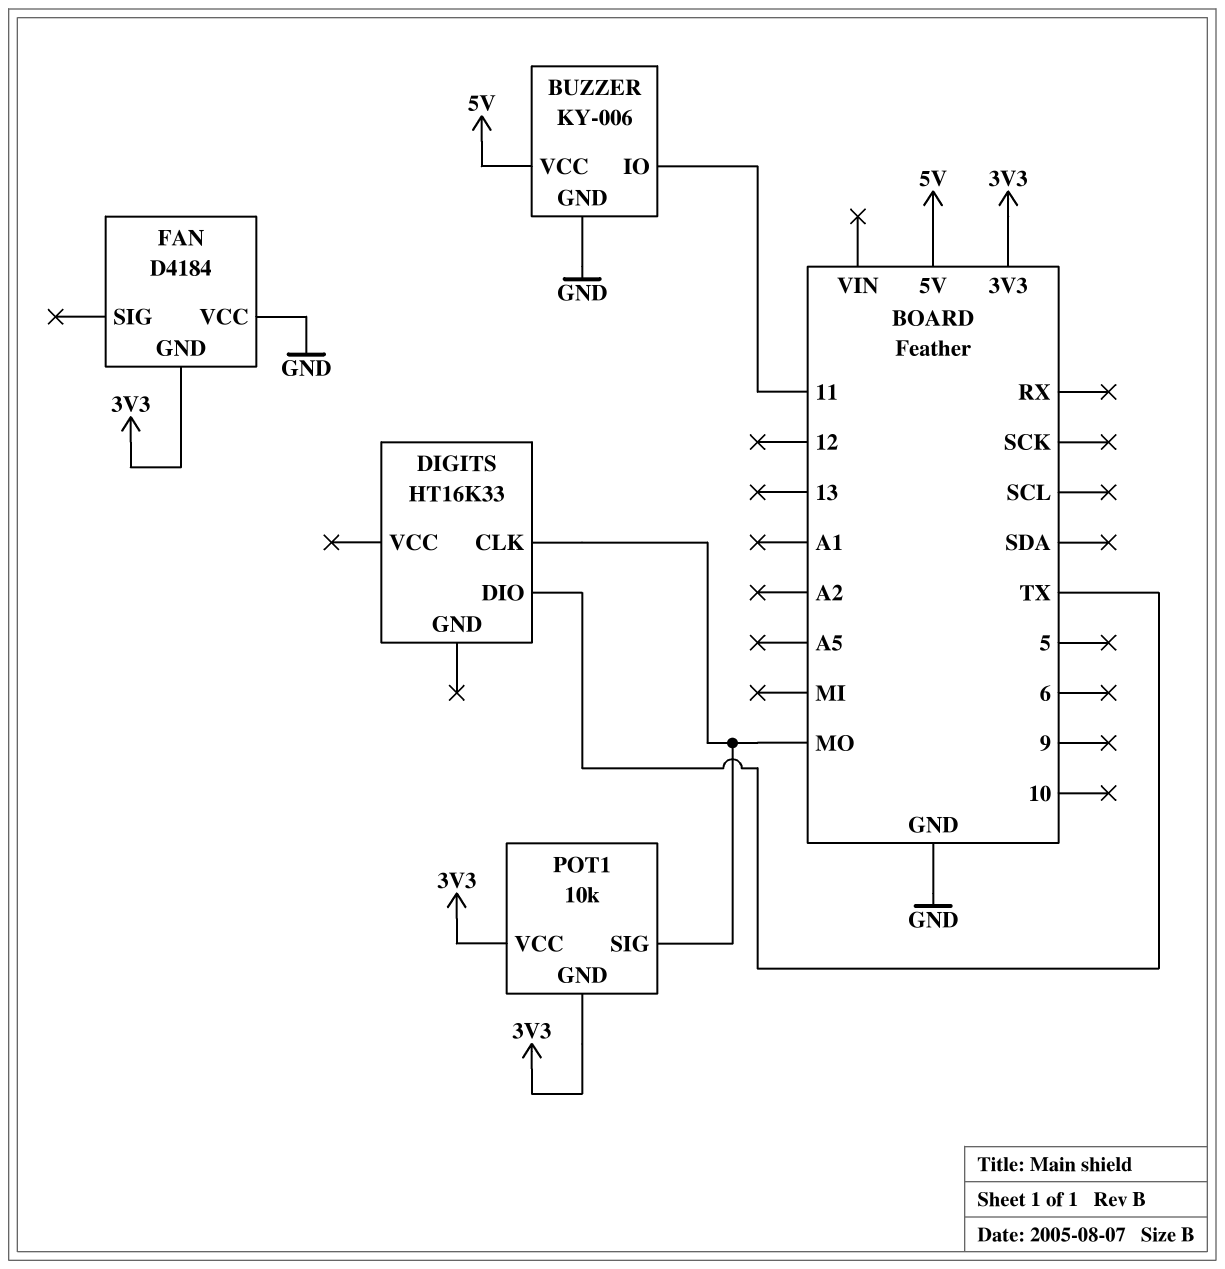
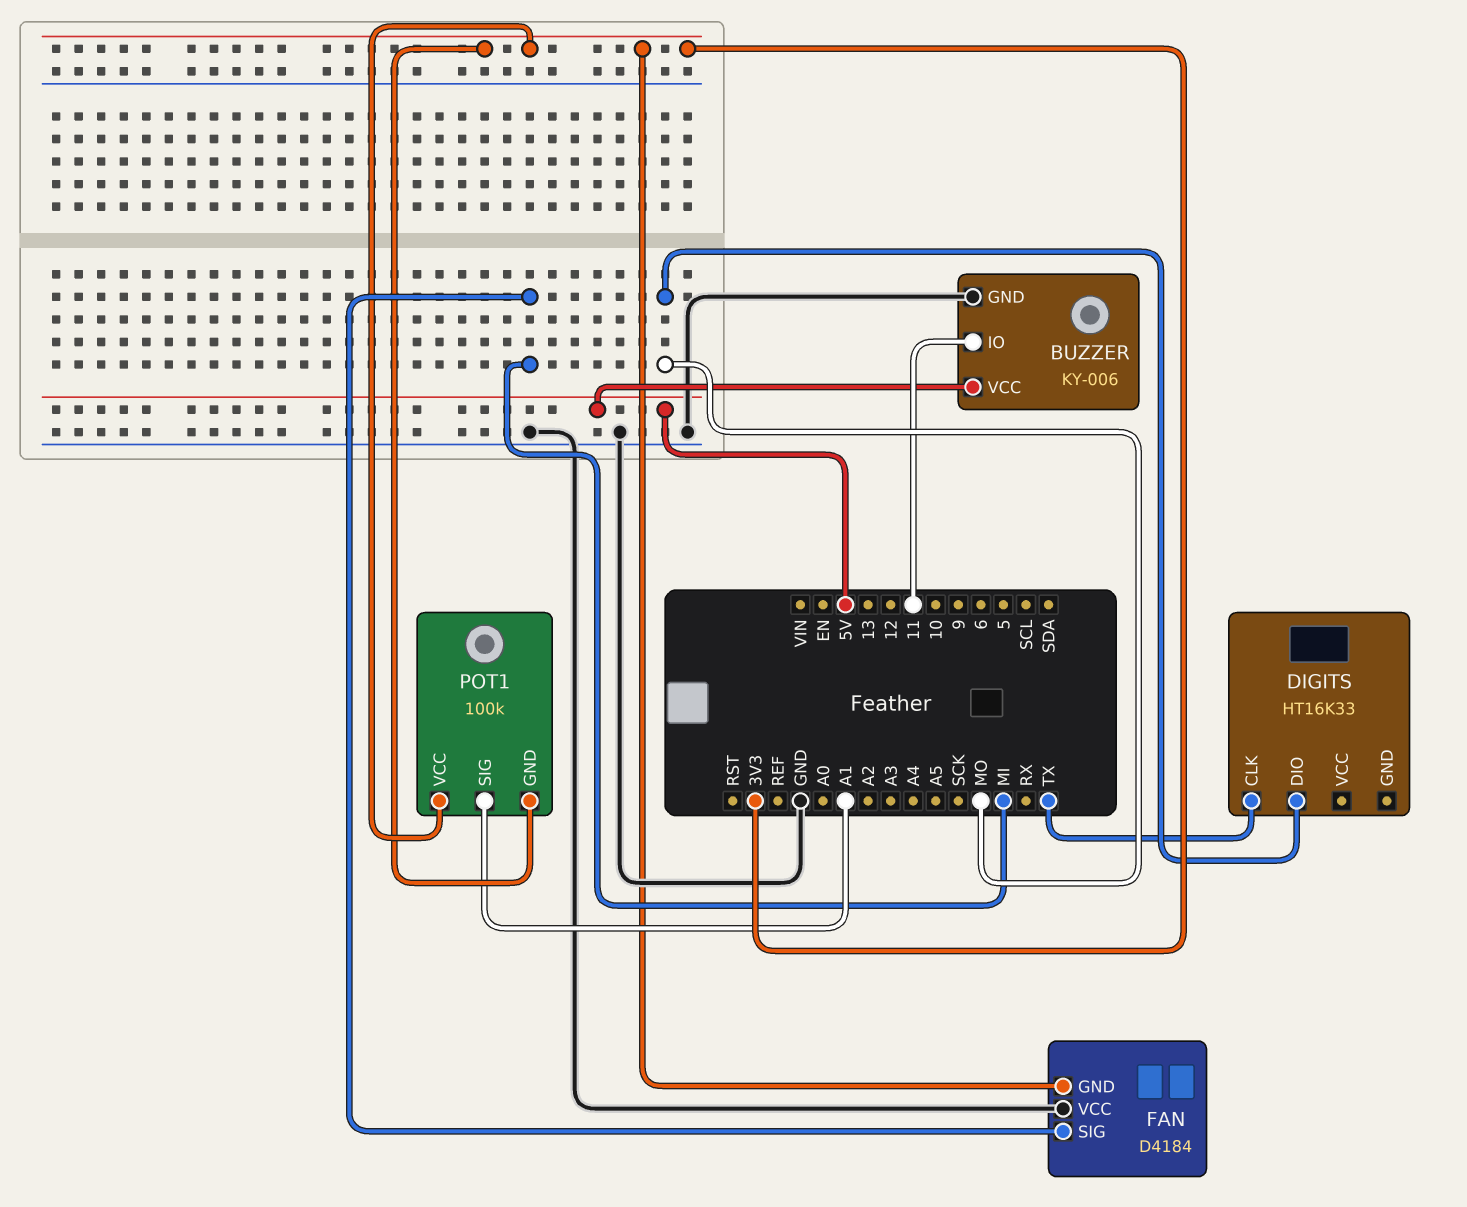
DIGITS pin CLK: MO -> TX
DIGITS pin DIO: TX -> MO
FAN pin SIG: none -> MI
POT1: 10k -> 100k
POT1 pin SIG: MO -> A1

